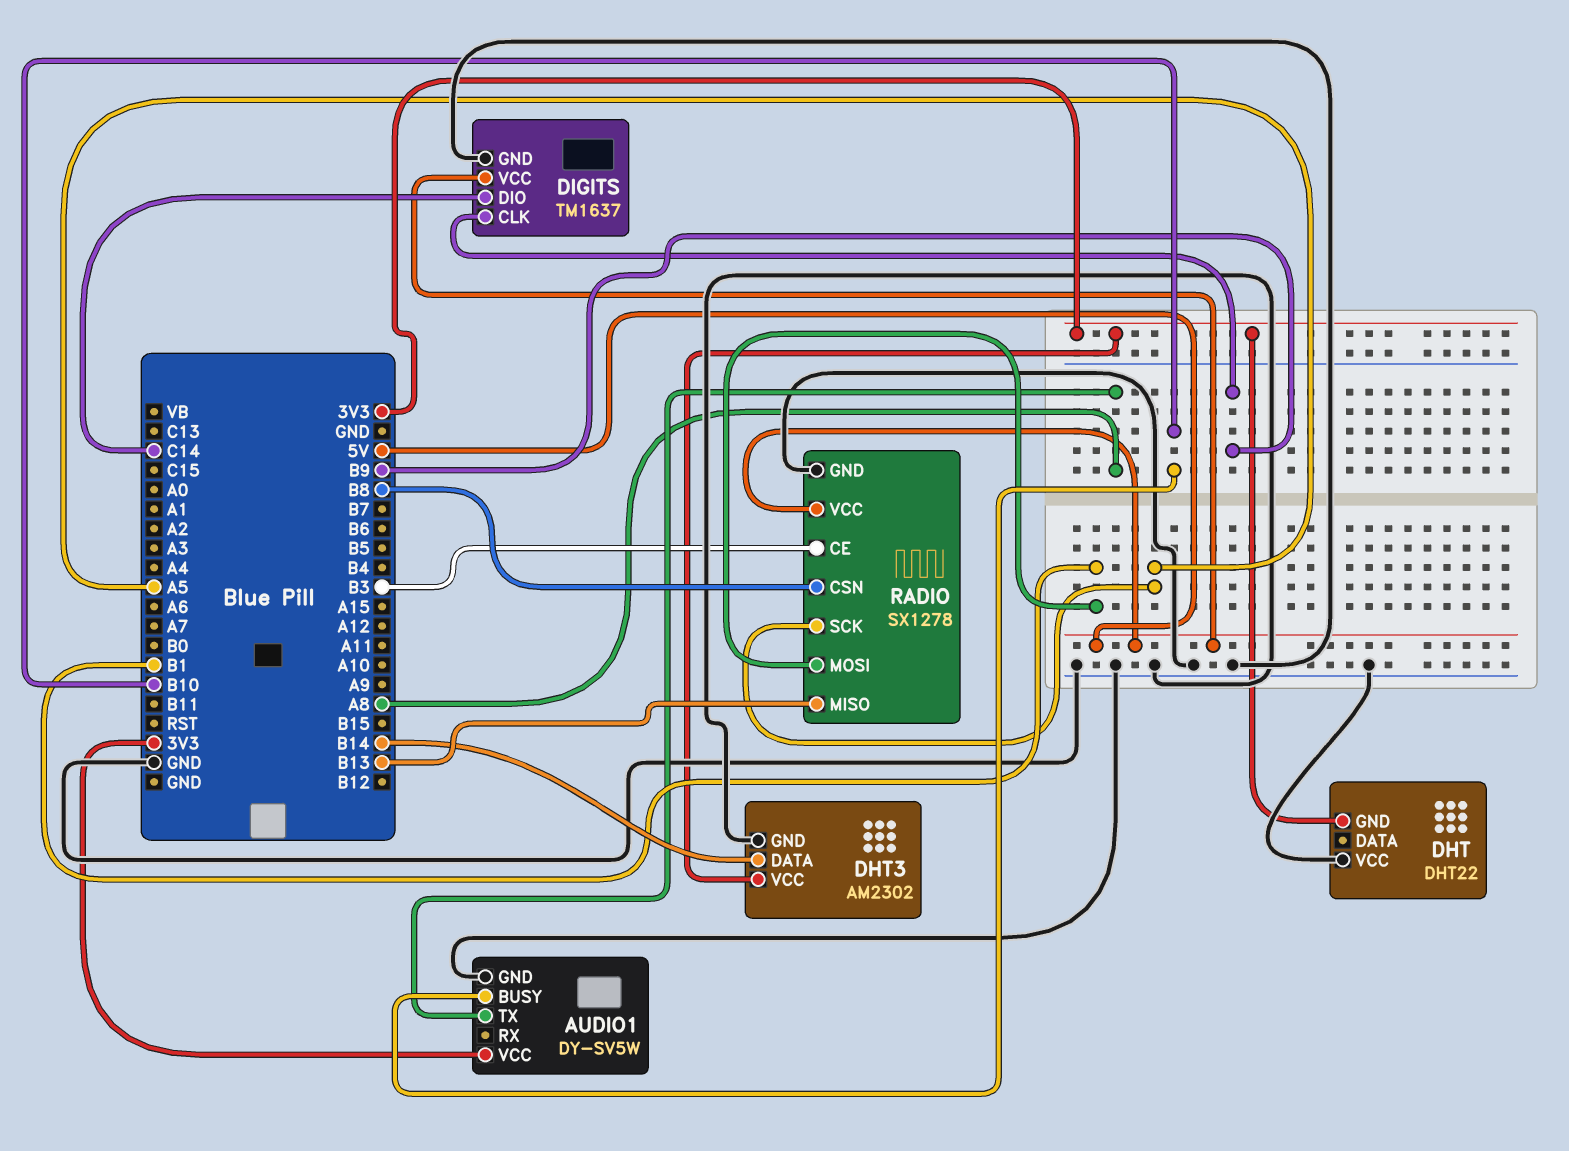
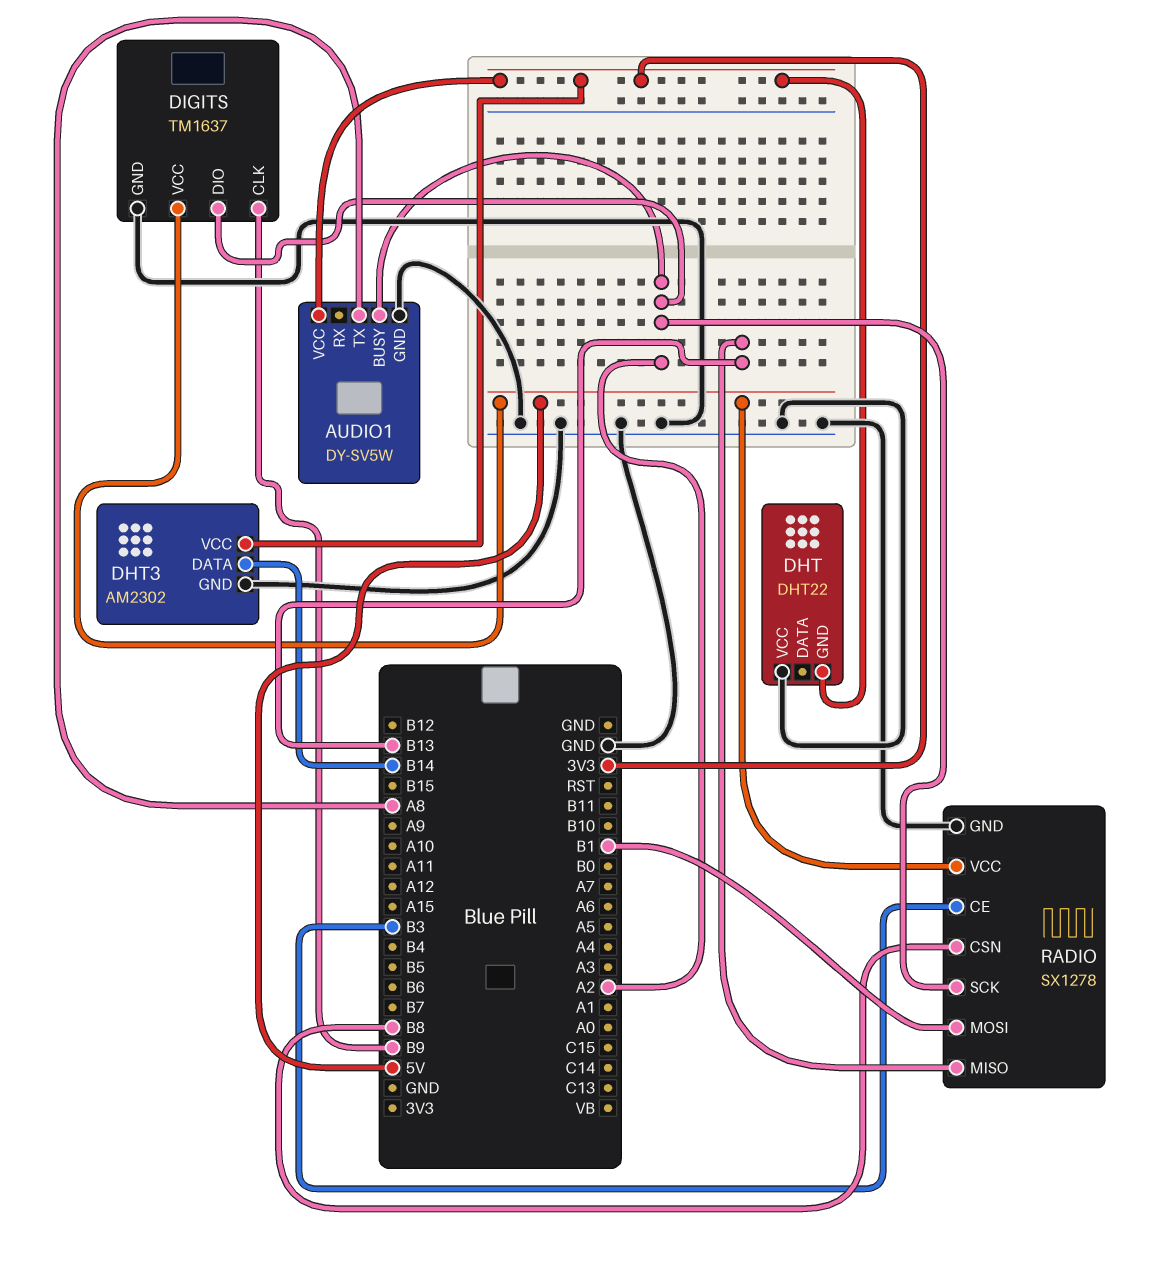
AUDIO1 pin BUSY: B10 -> A2
DIGITS pin DIO: C14 -> A2
RADIO pin SCK: A5 -> A2

